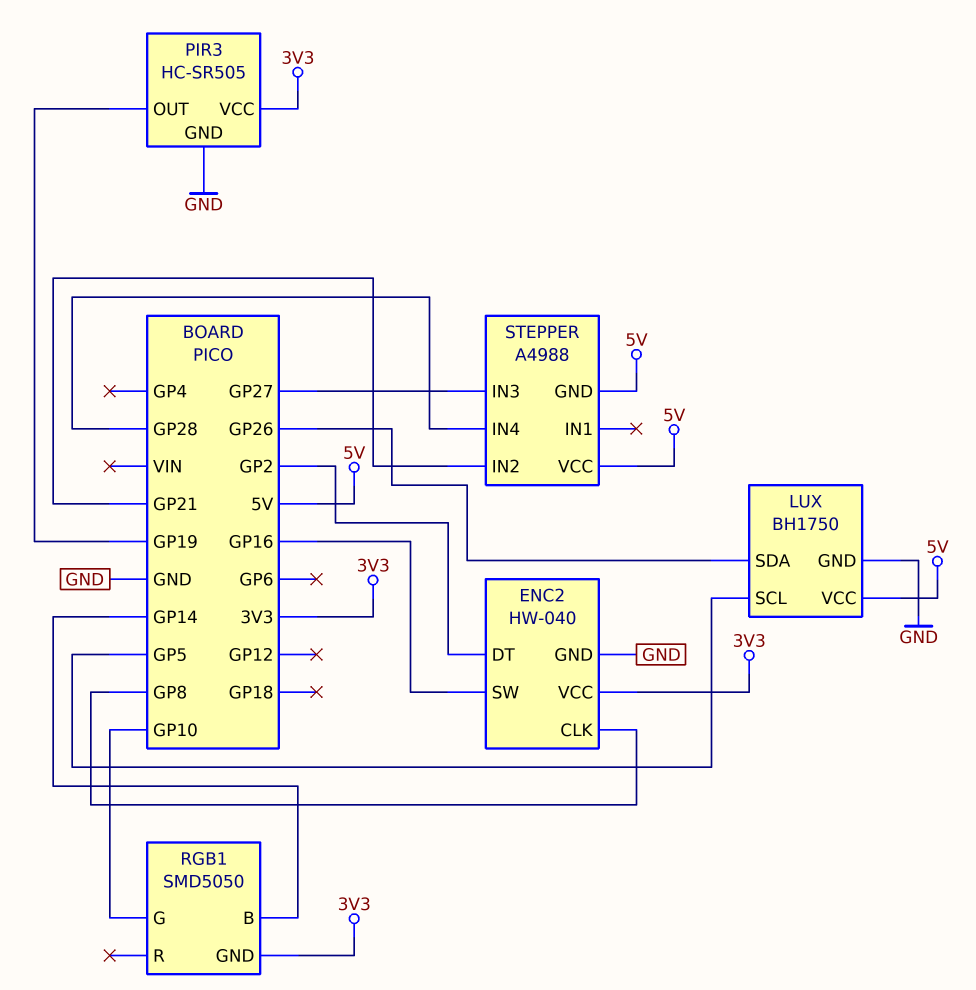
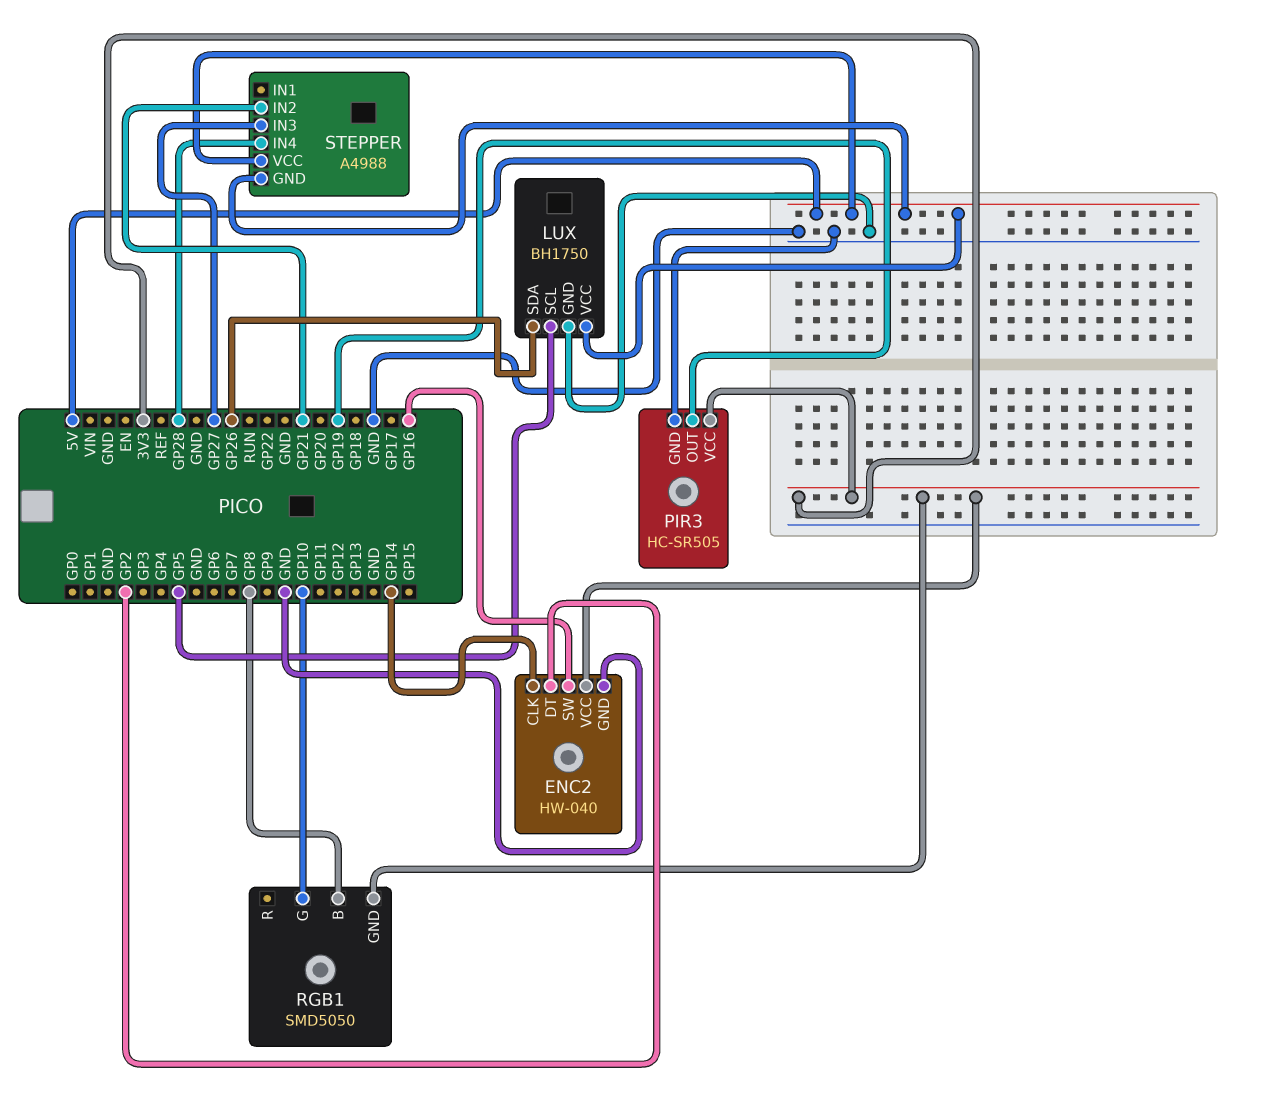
ENC2 pin CLK: GP8 -> GP14
RGB1 pin B: GP14 -> GP8

